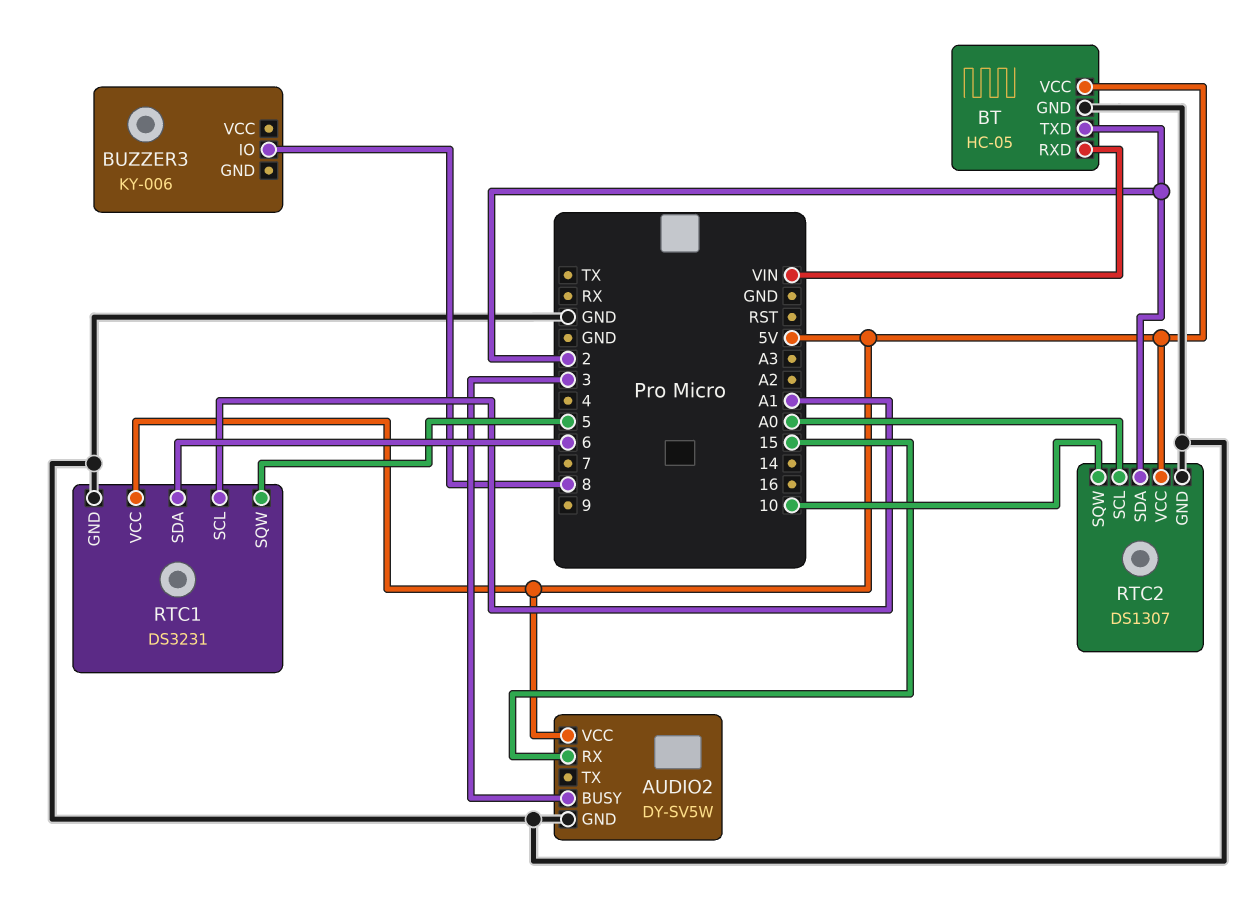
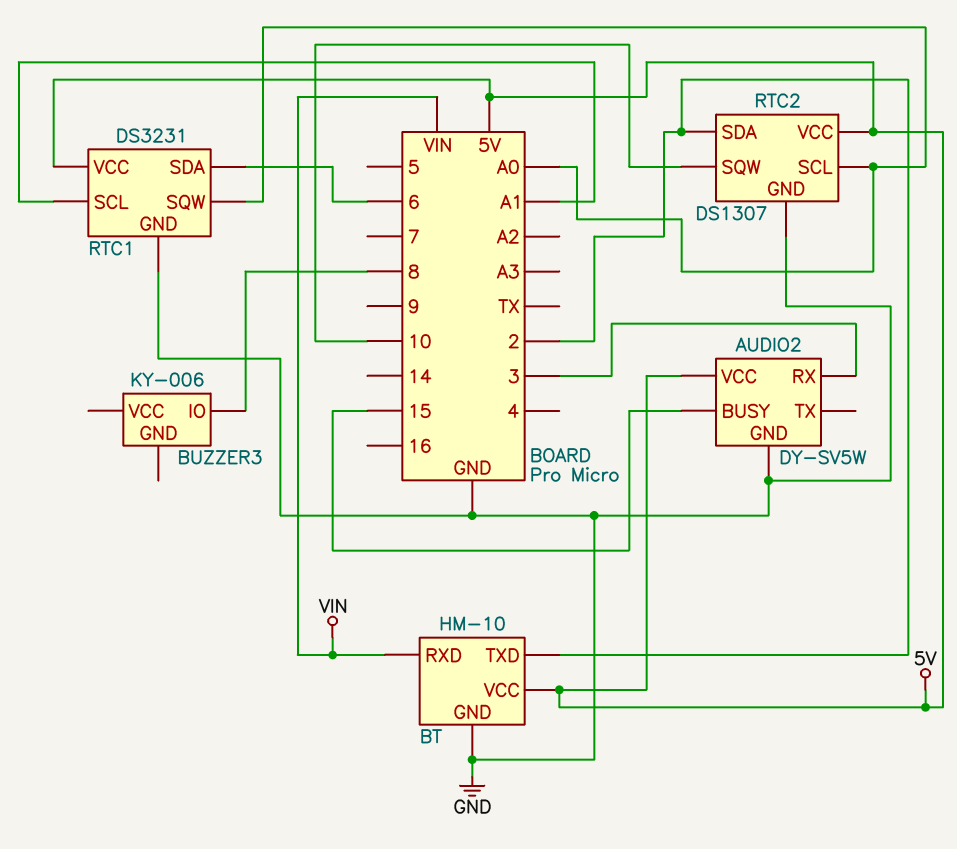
AUDIO2 pin BUSY: 3 -> 15
AUDIO2 pin RX: 15 -> 3
BT: HC-05 -> HM-10
RTC1 pin SQW: 5 -> A0

